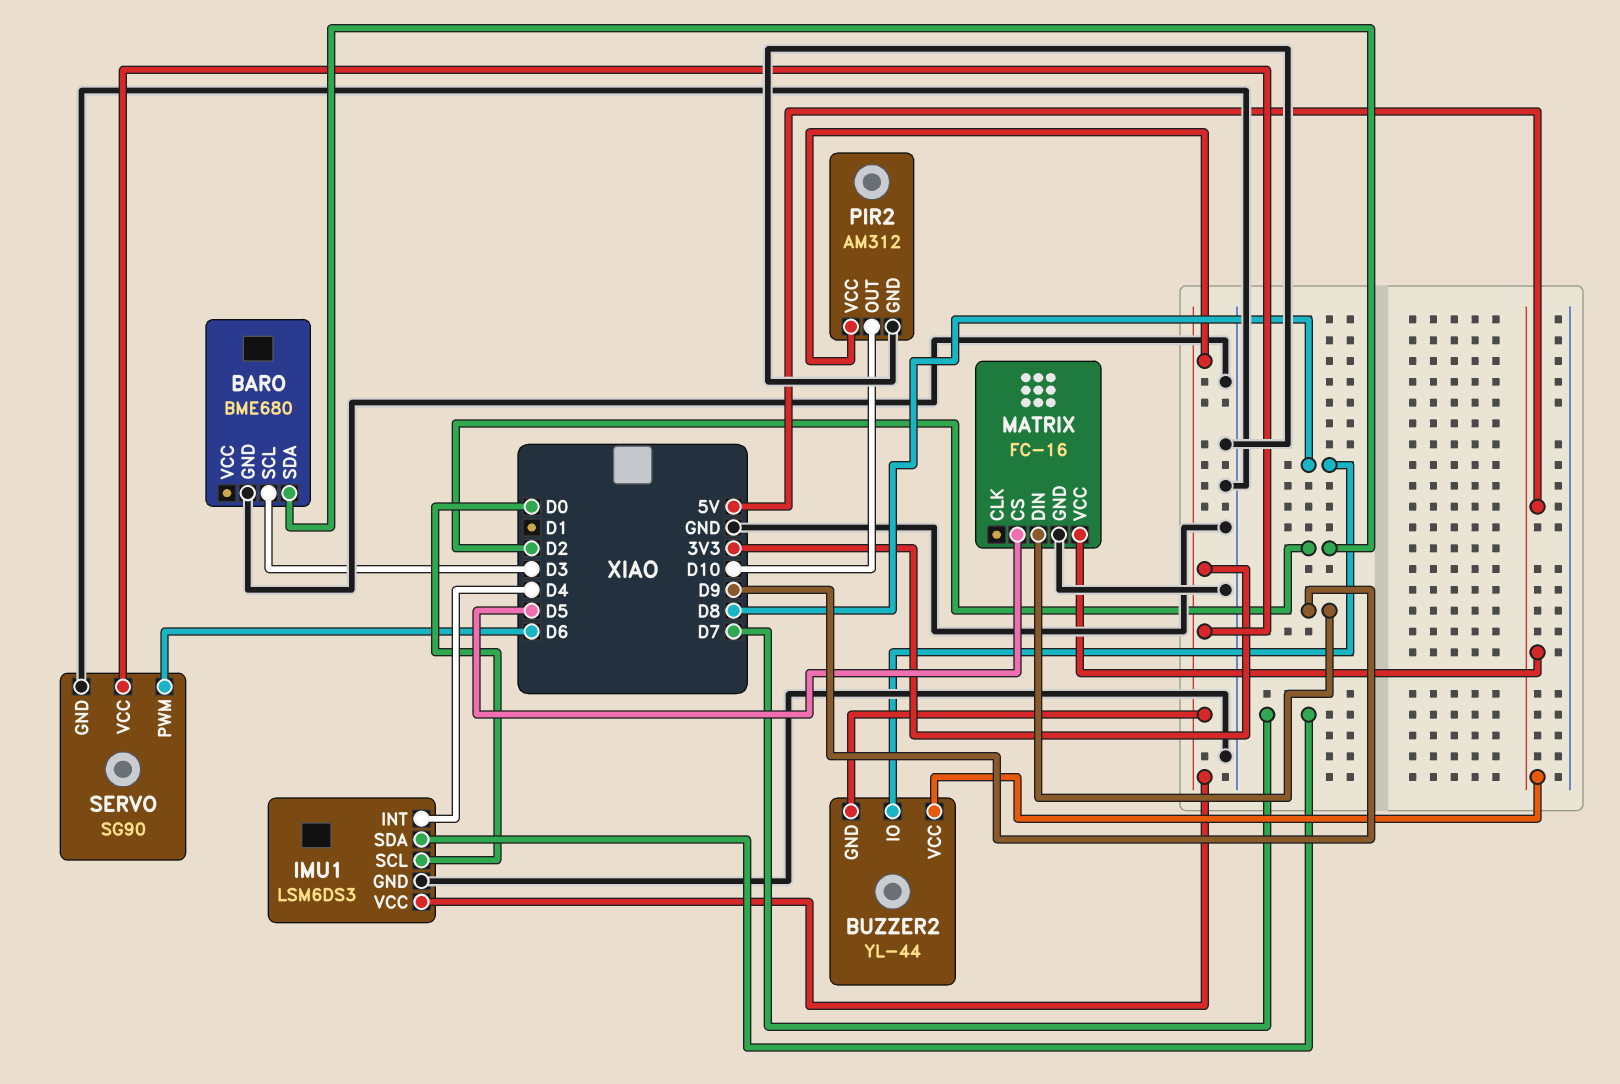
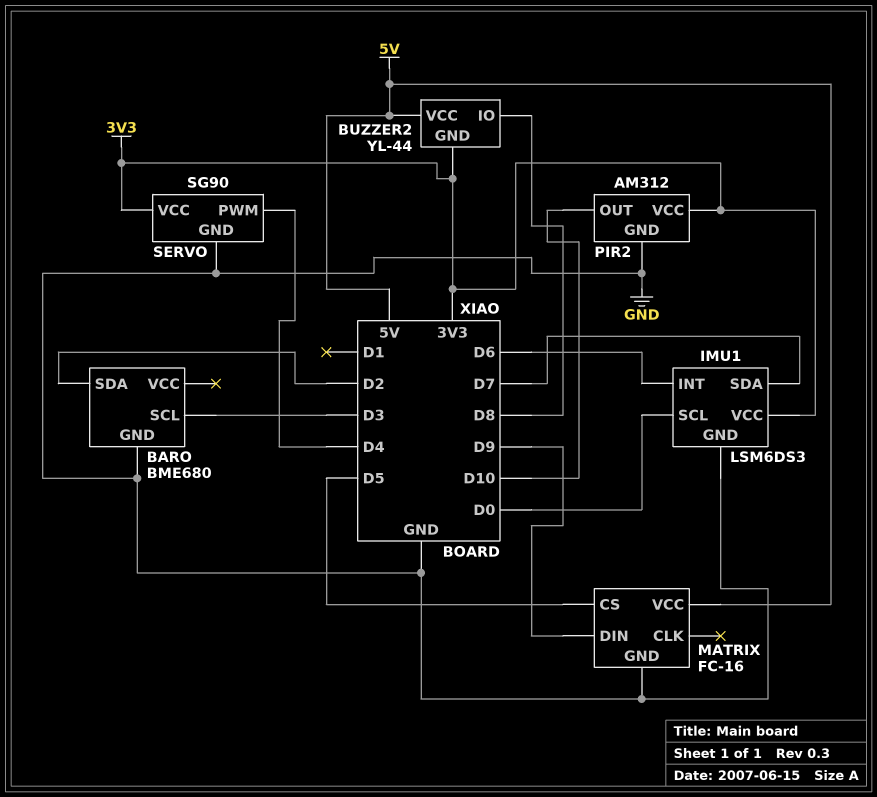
IMU1 pin INT: D4 -> D6
SERVO pin PWM: D6 -> D4

